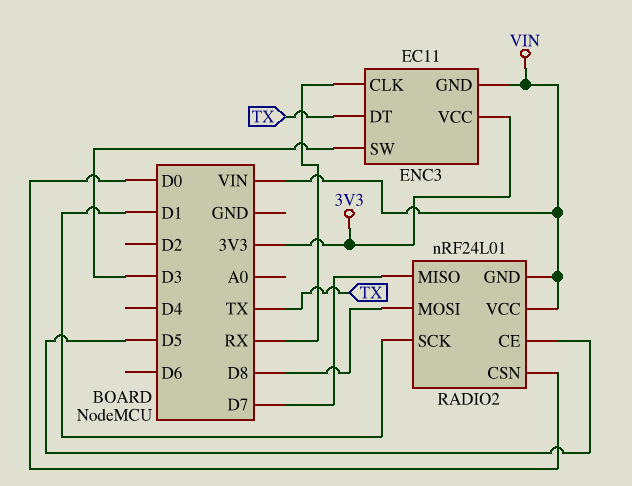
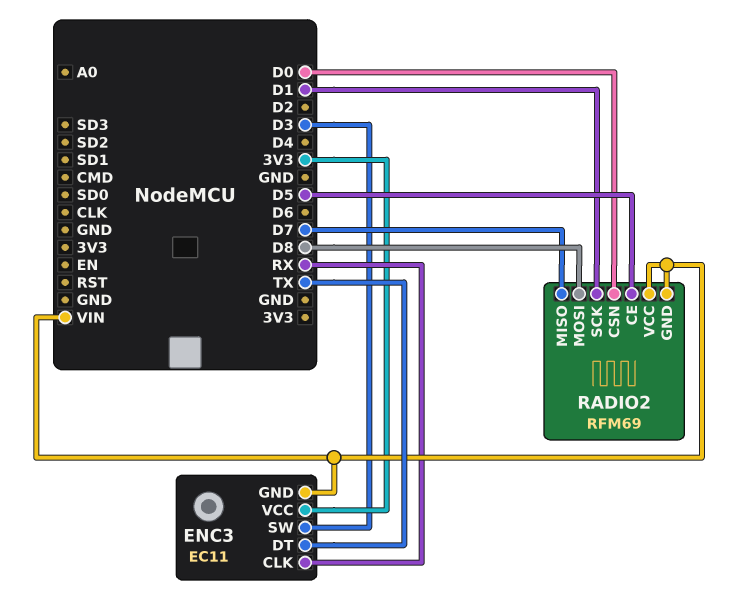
RADIO2: nRF24L01 -> RFM69

